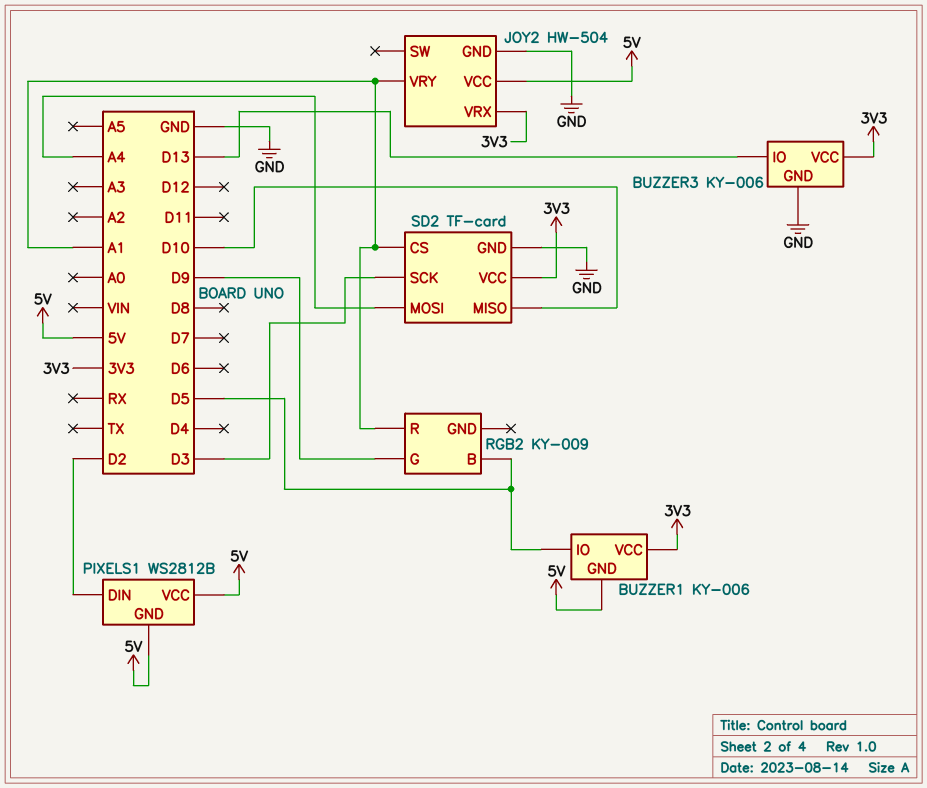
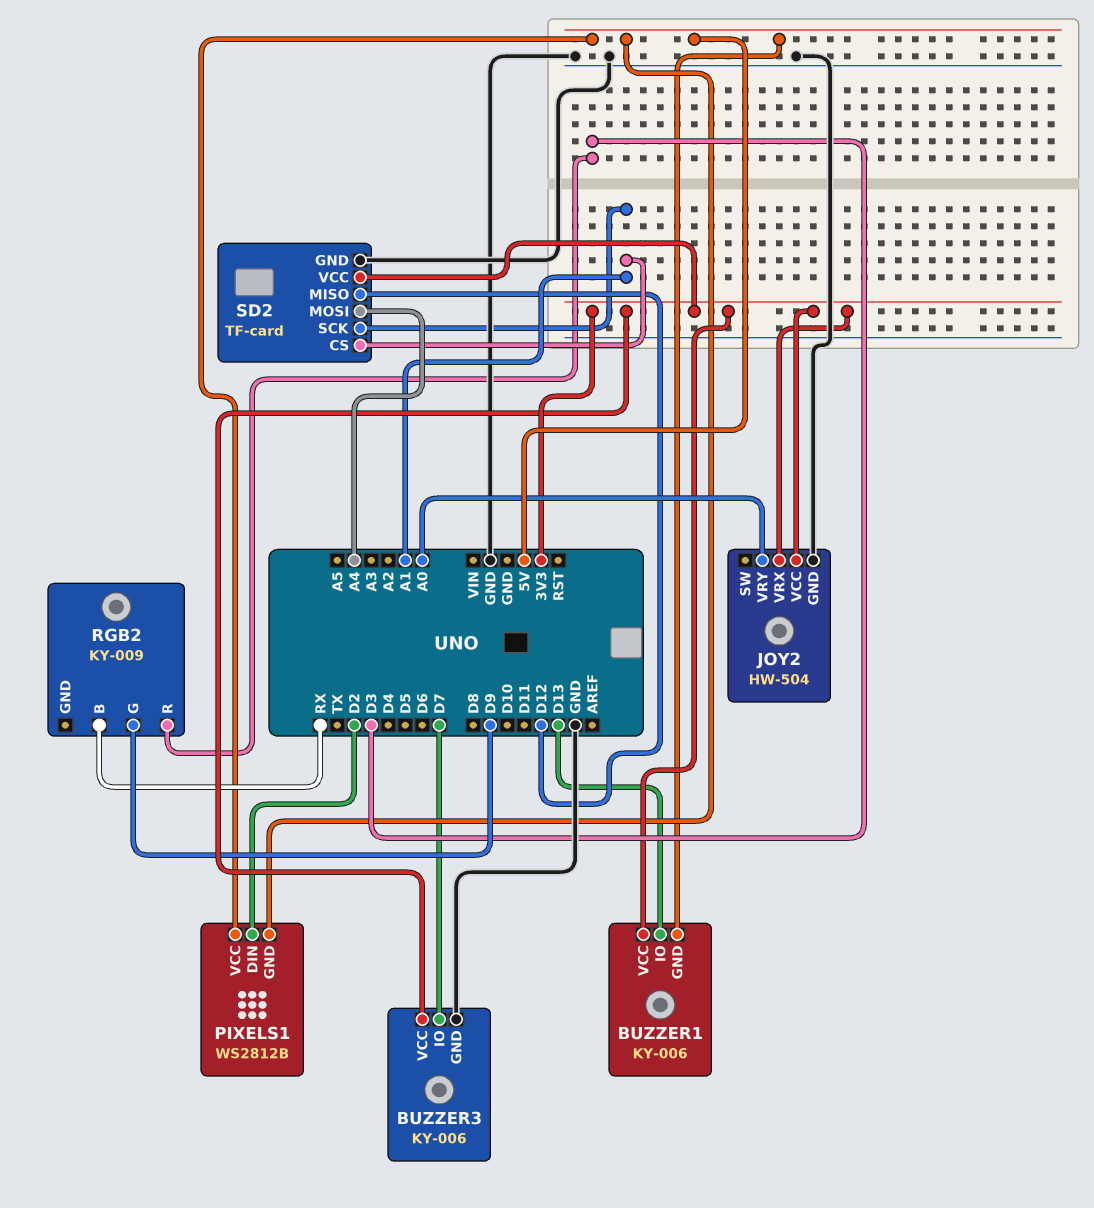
BUZZER1 pin IO: D5 -> D13
BUZZER3 pin IO: D13 -> D7
JOY2 pin VCC: 5V -> 3V3
JOY2 pin VRY: A1 -> A0
RGB2 pin B: D5 -> RX
RGB2 pin R: A1 -> D3
SD2 pin MISO: D10 -> D12
SD2 pin SCK: D3 -> A1

